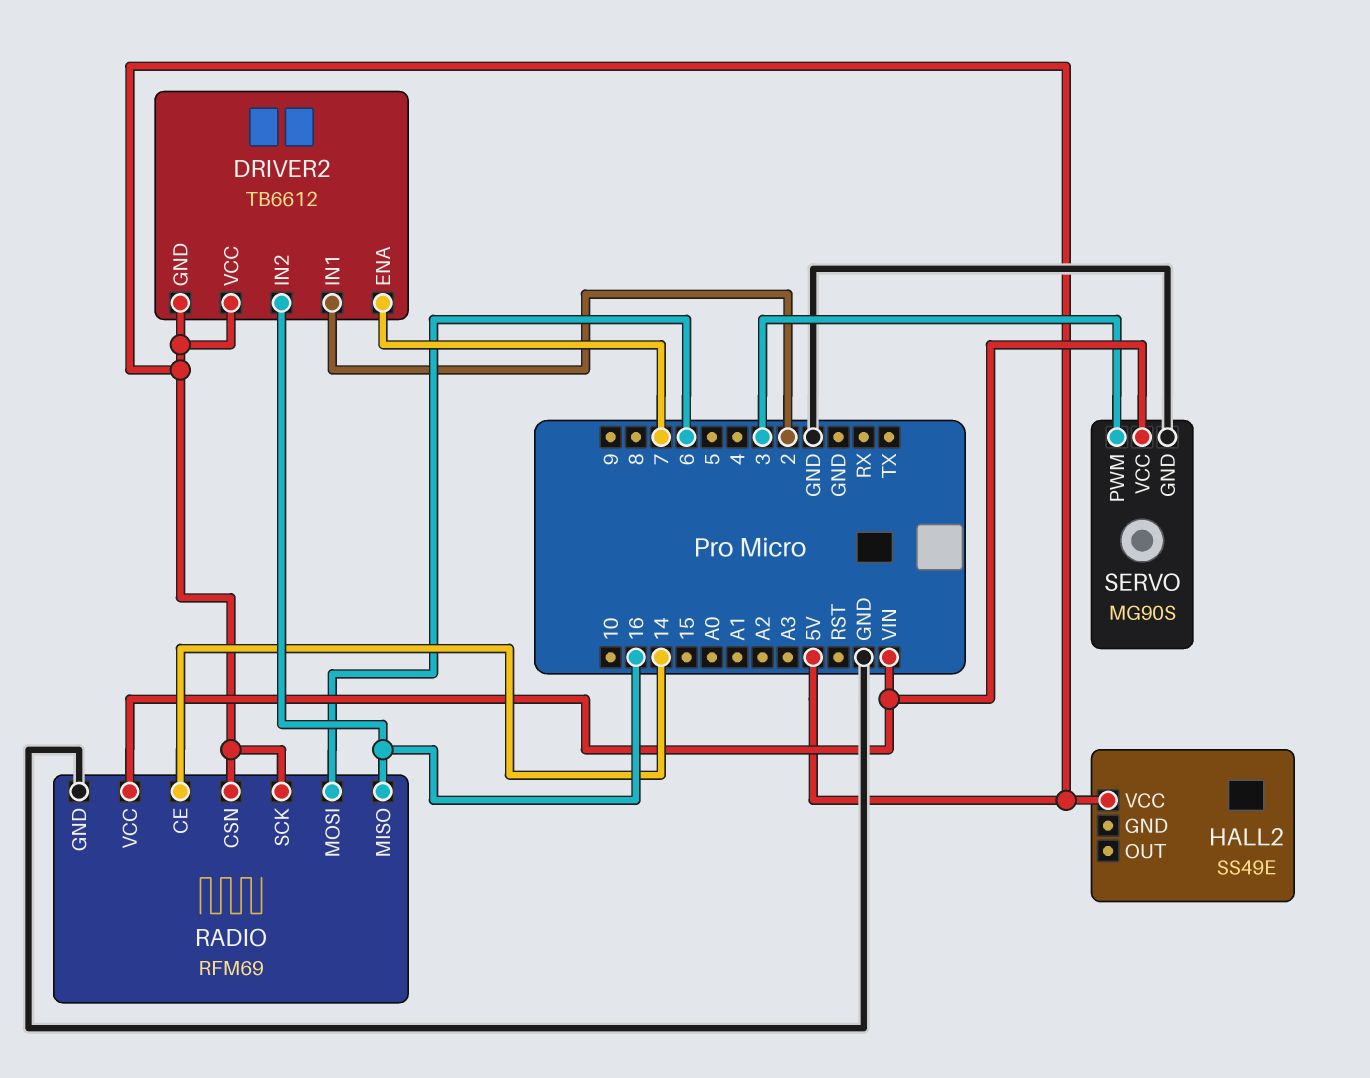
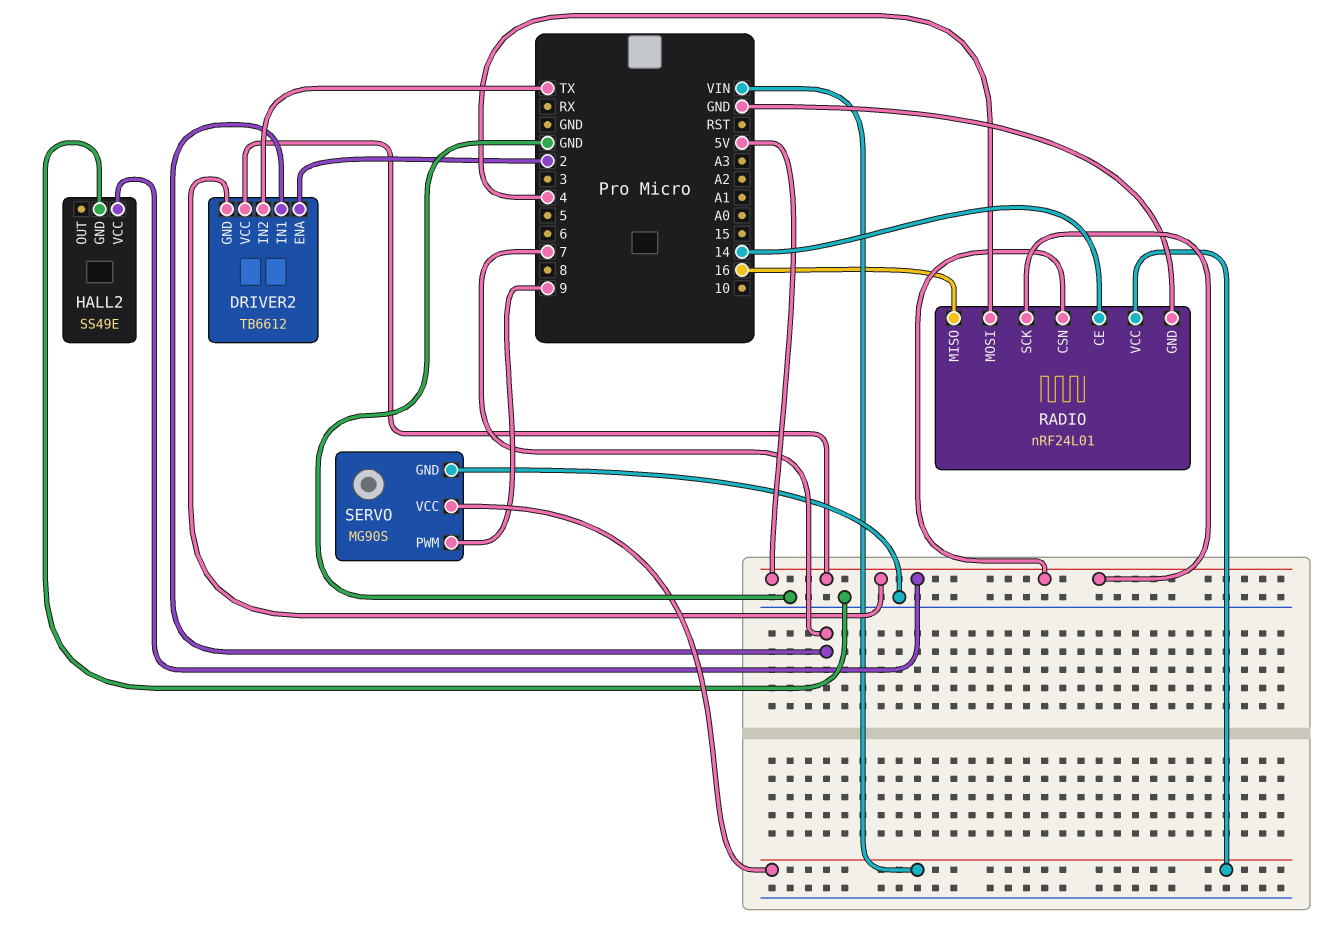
DRIVER2 pin ENA: 7 -> 2
DRIVER2 pin IN1: 2 -> 7
DRIVER2 pin IN2: 16 -> TX
HALL2 pin GND: none -> GND
RADIO: RFM69 -> nRF24L01
RADIO pin MOSI: 6 -> 4
SERVO pin PWM: 3 -> 9

